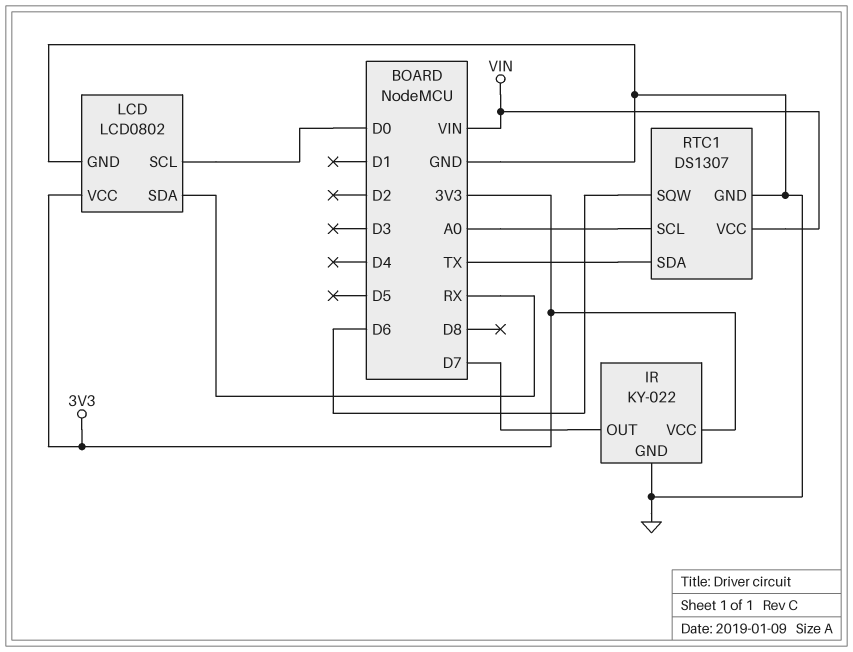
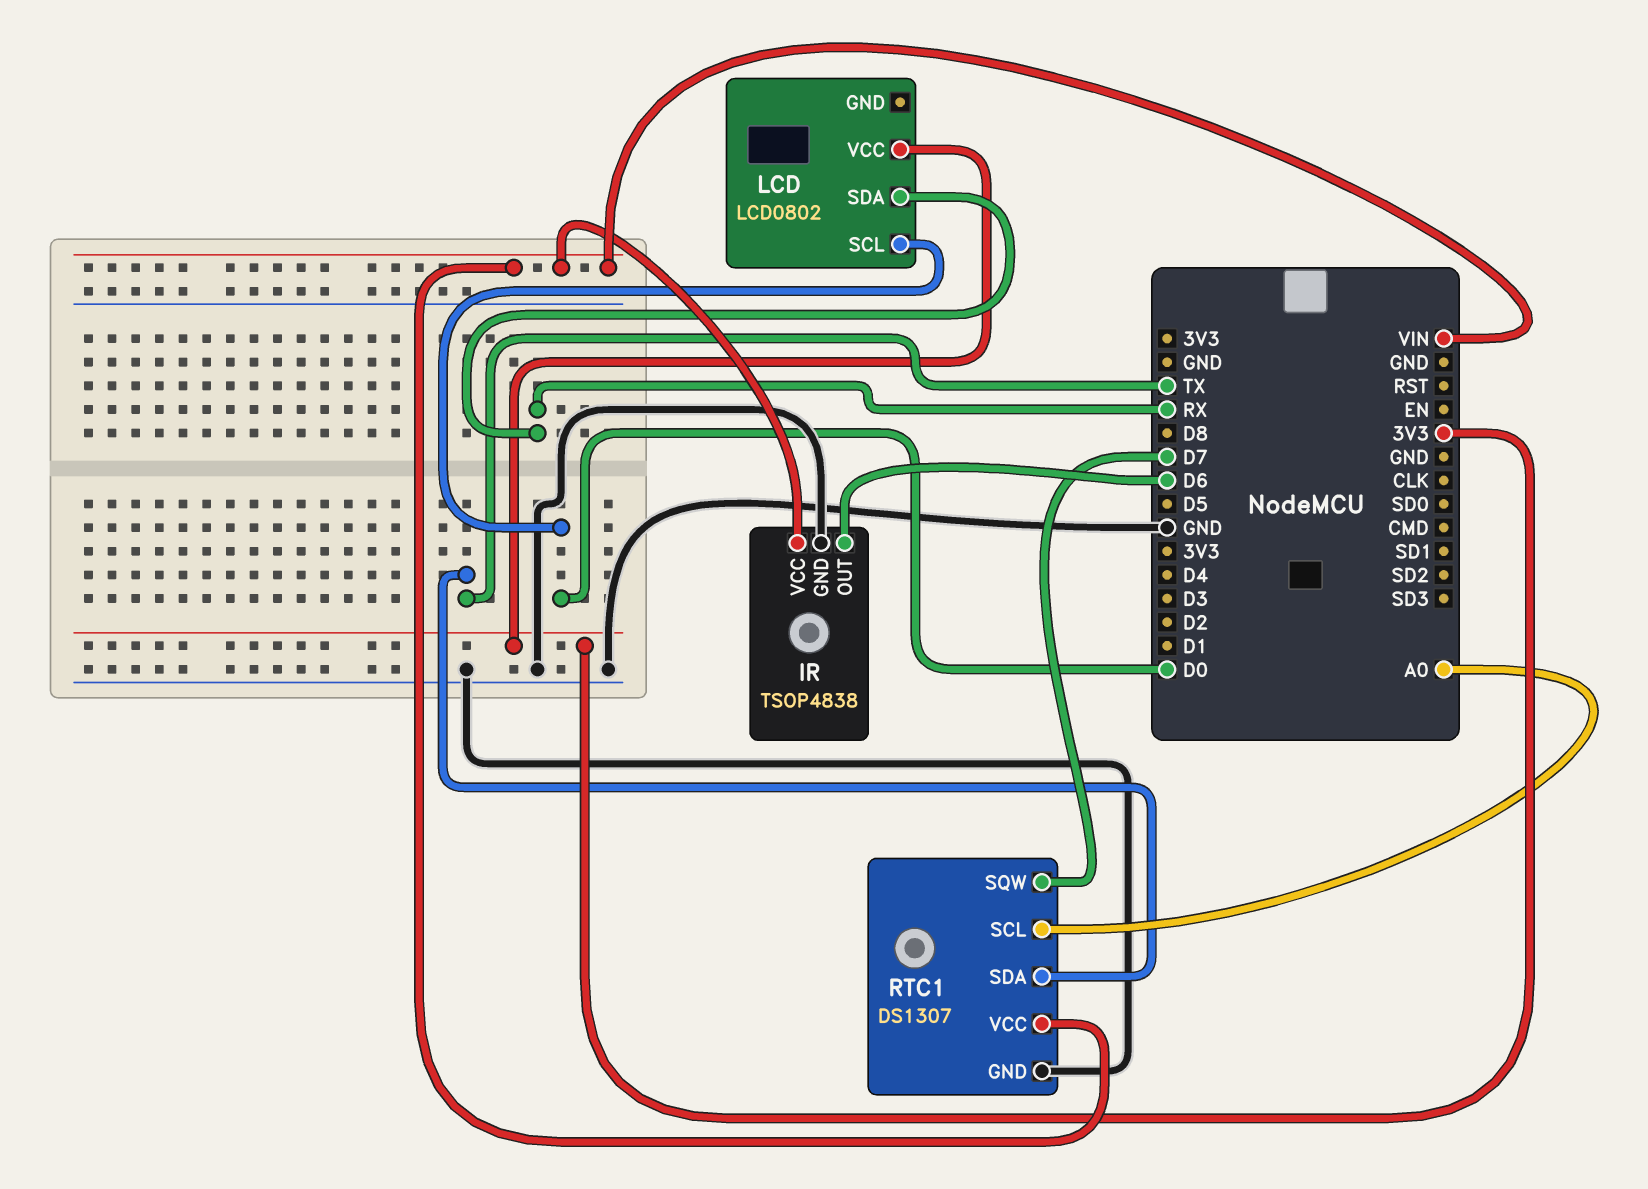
IR: KY-022 -> TSOP4838
IR pin OUT: D7 -> D6
IR pin VCC: 3V3 -> VIN
LCD pin GND: GND -> none
RTC1 pin SQW: D6 -> D7

